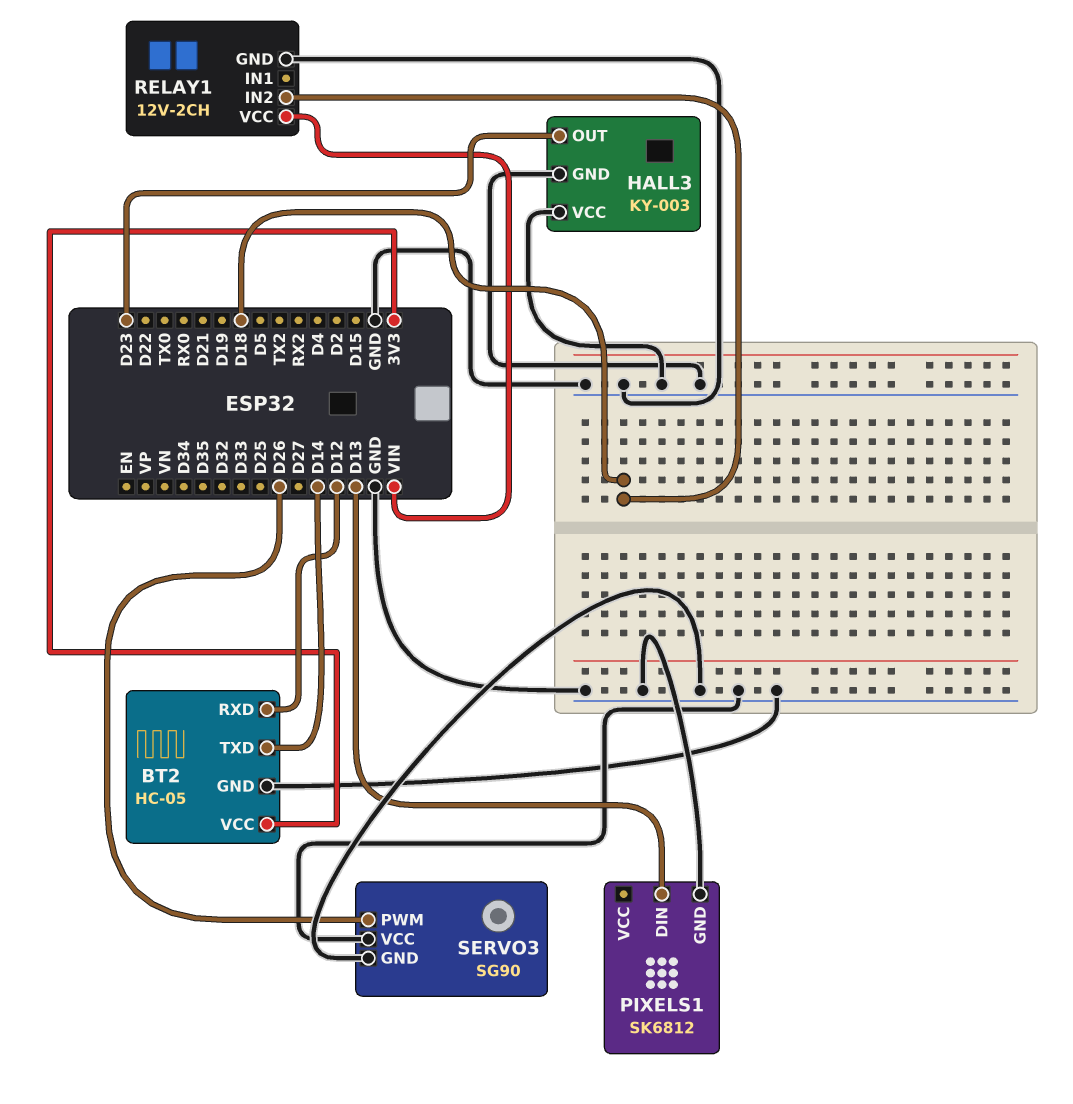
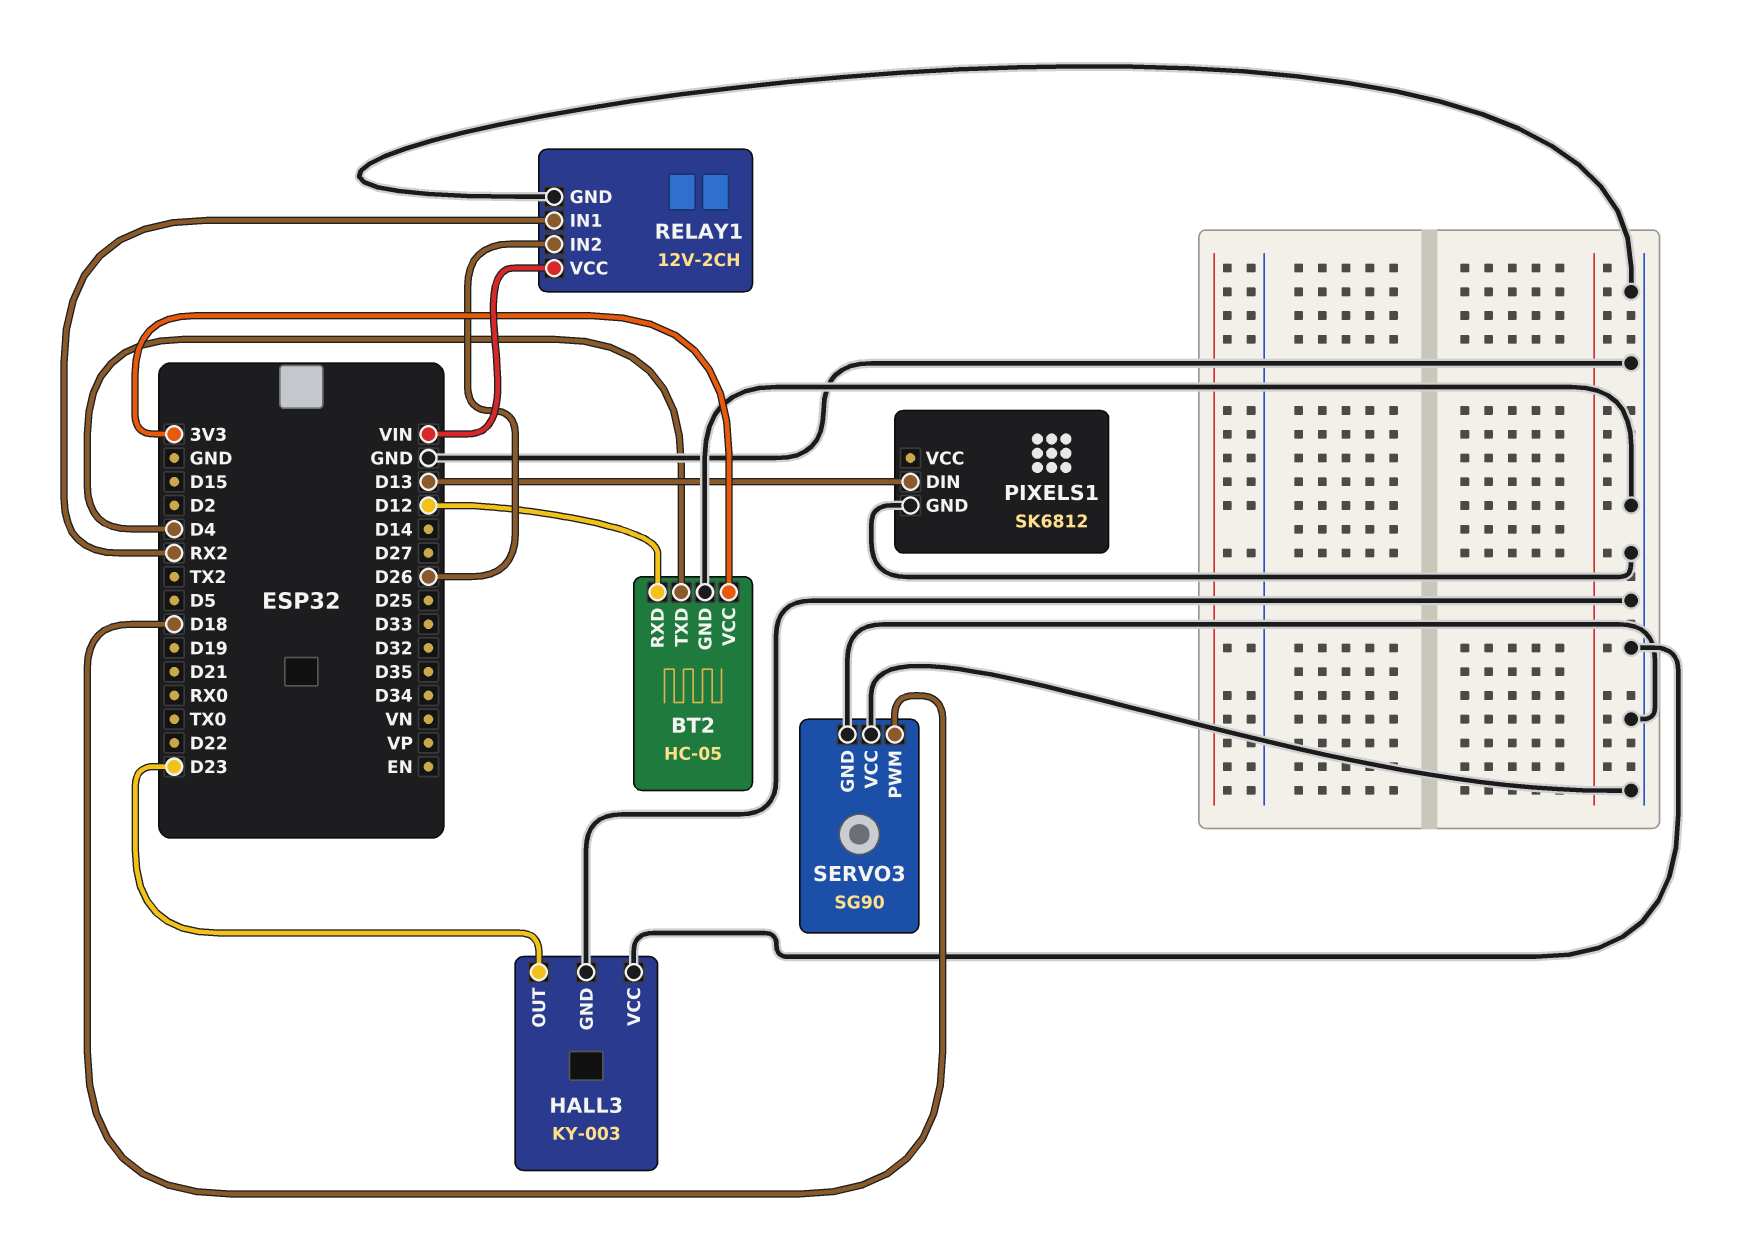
BT2 pin TXD: D14 -> D4
RELAY1 pin IN1: none -> RX2
RELAY1 pin IN2: D18 -> D26
SERVO3 pin PWM: D26 -> D18

